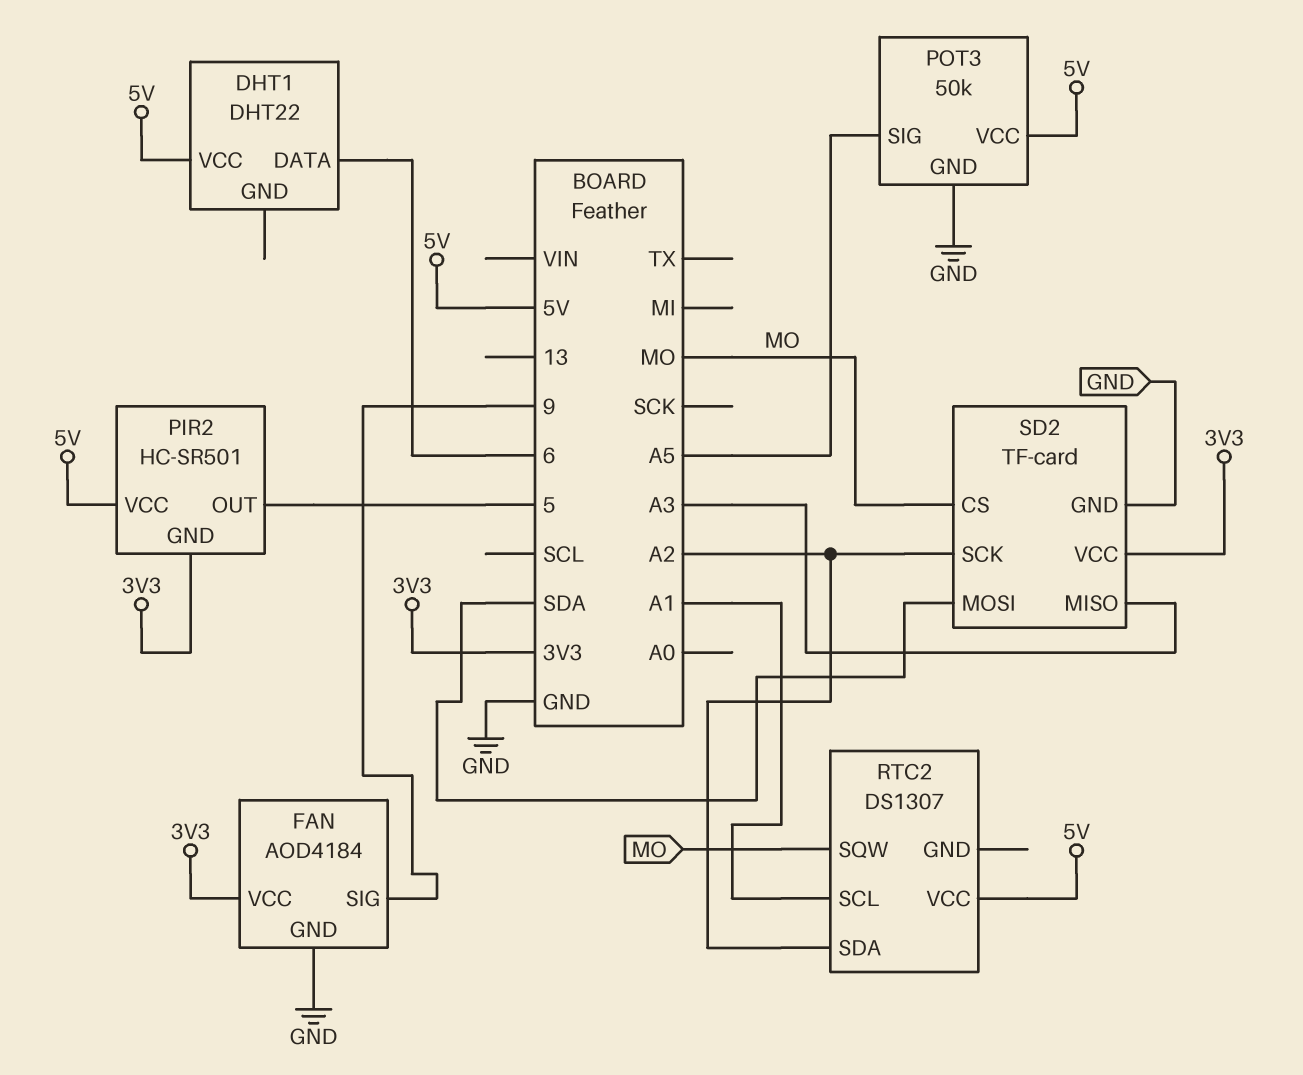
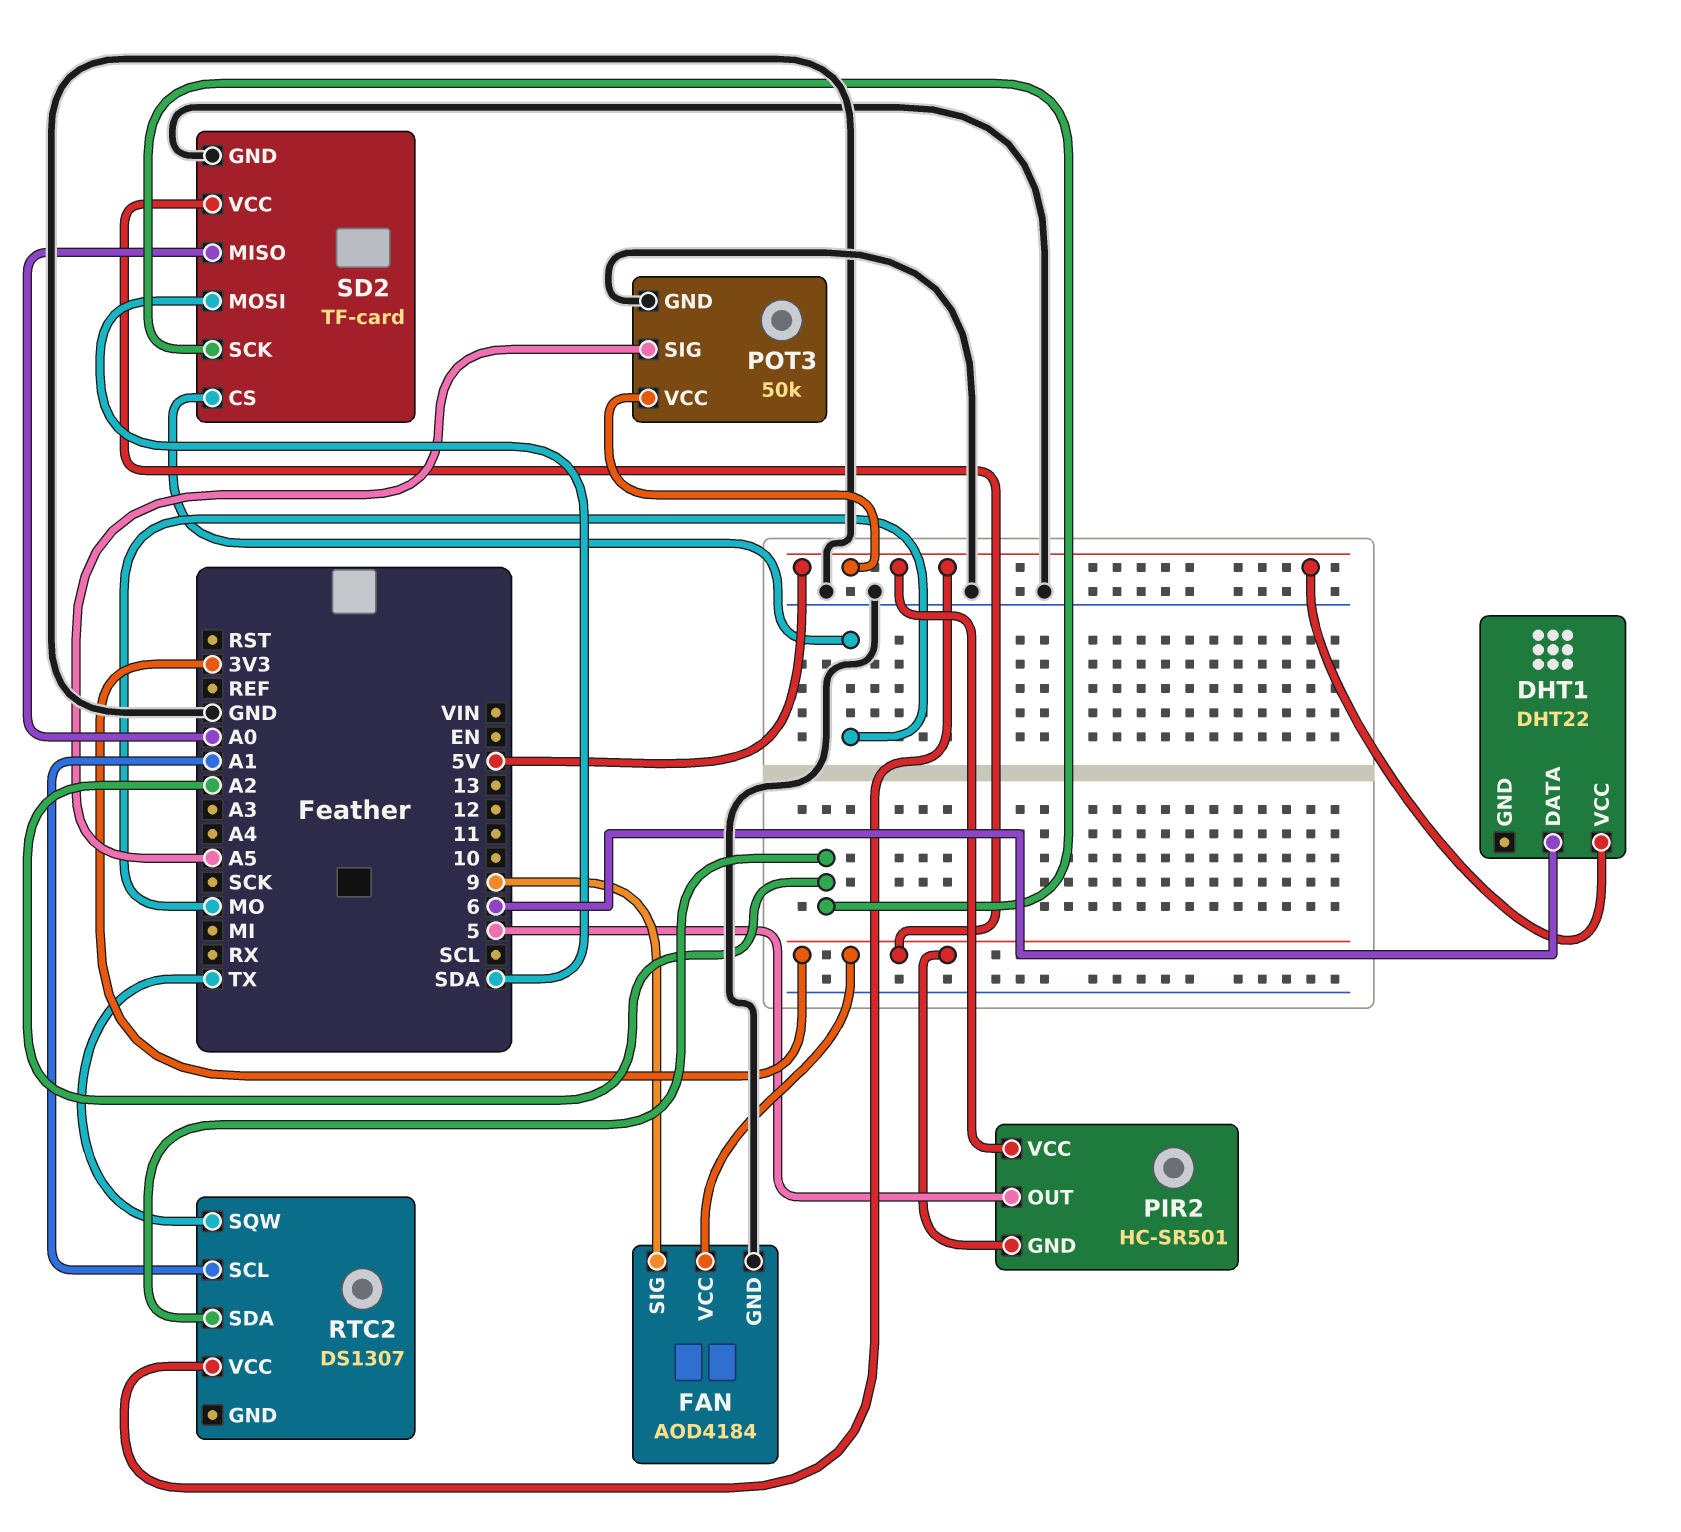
RTC2 pin SQW: MO -> TX
SD2 pin MISO: A3 -> A0

